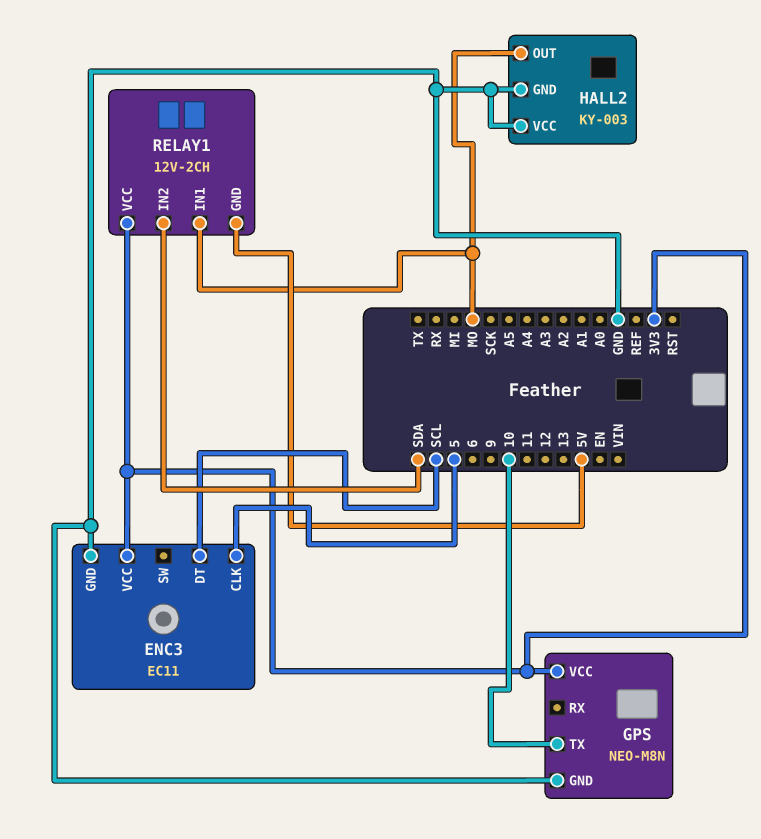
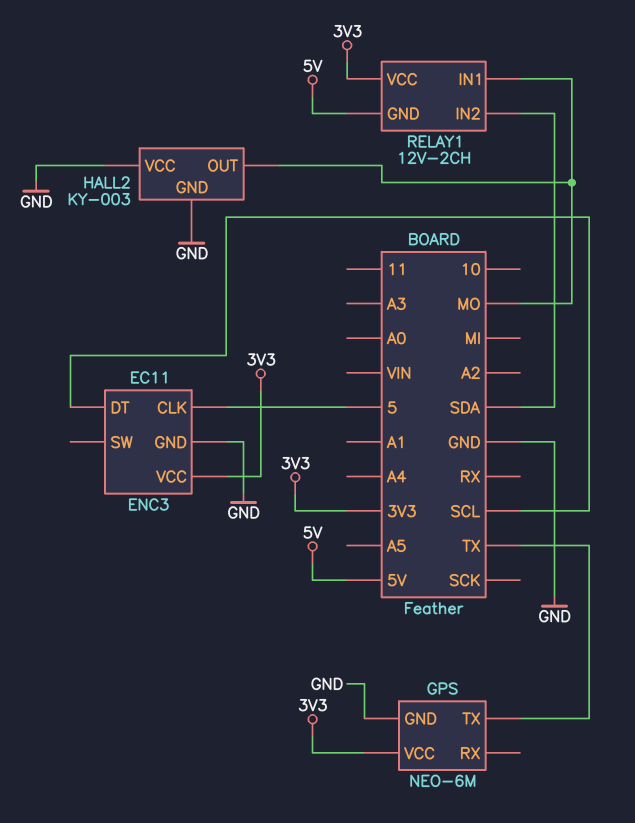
GPS: NEO-M8N -> NEO-6M
GPS pin TX: 10 -> TX

